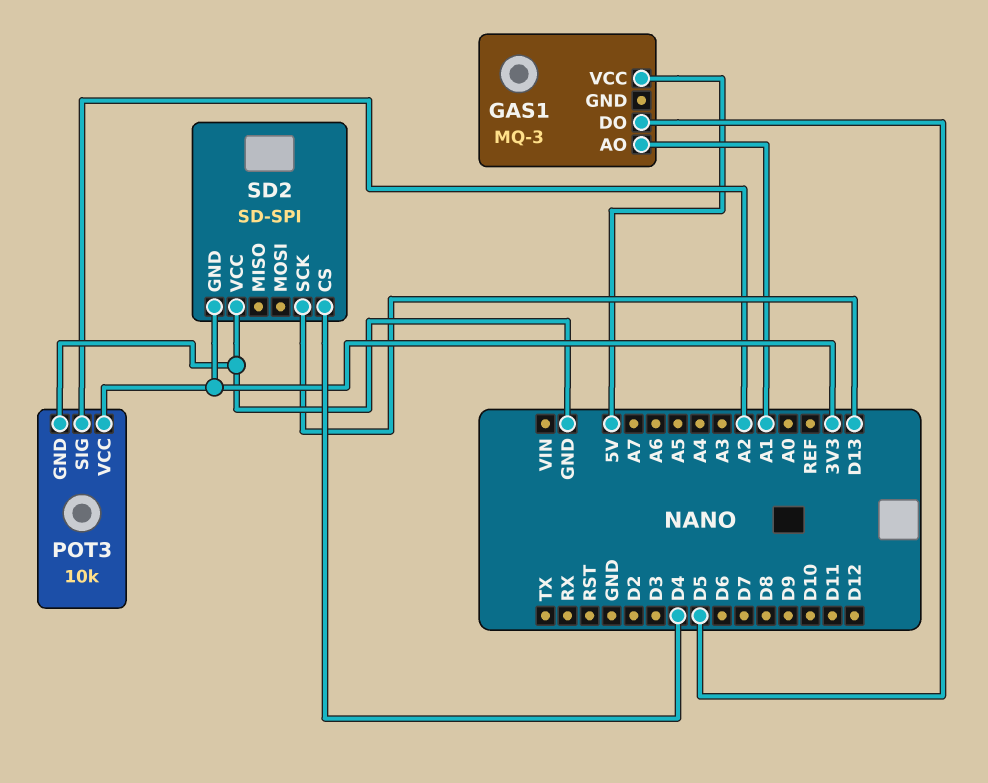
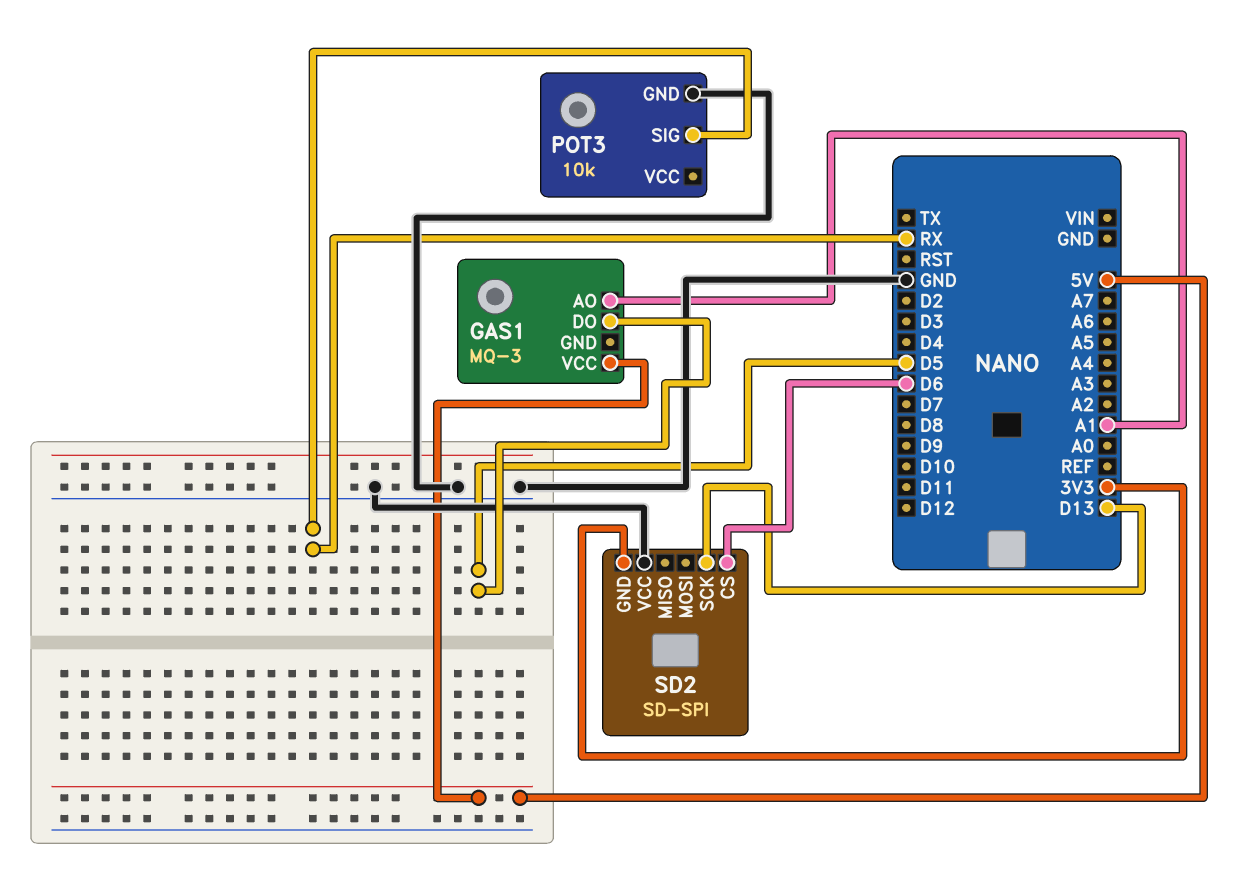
POT3 pin SIG: A2 -> RX
POT3 pin VCC: 3V3 -> none
SD2 pin CS: D4 -> D6

